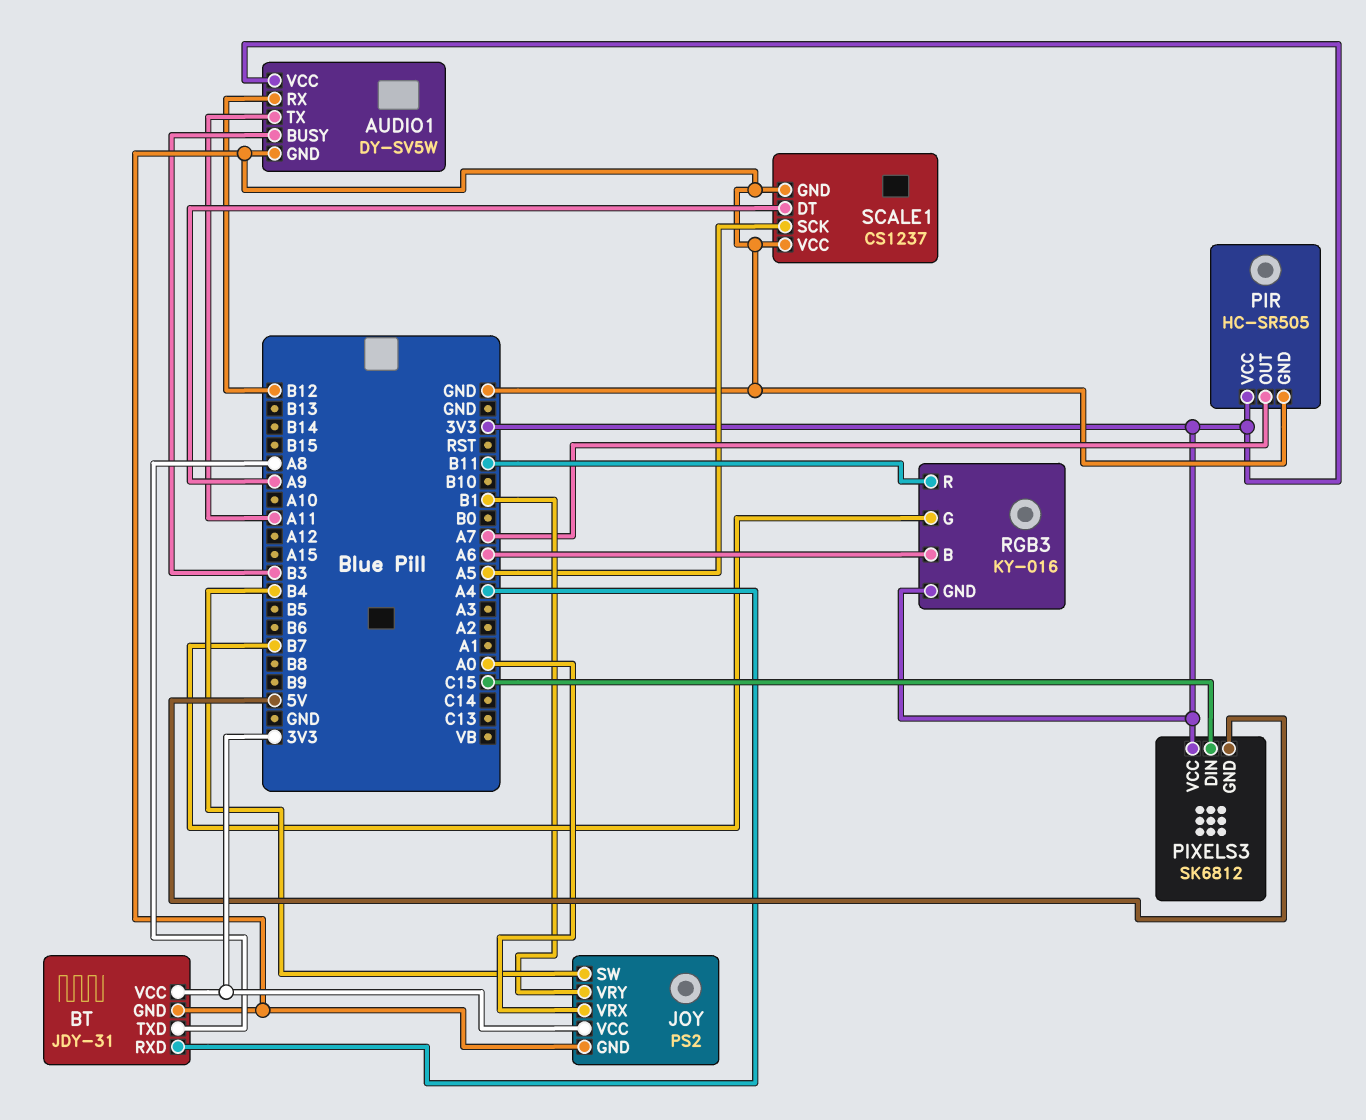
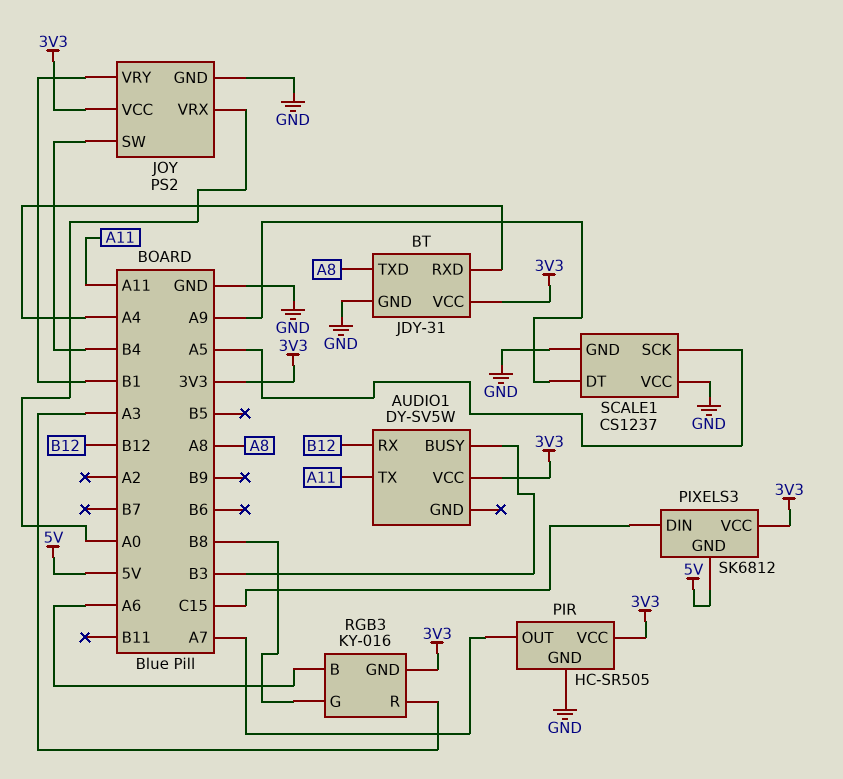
AUDIO1 pin GND: GND -> none
RGB3 pin G: B7 -> B8
RGB3 pin R: B11 -> A3

